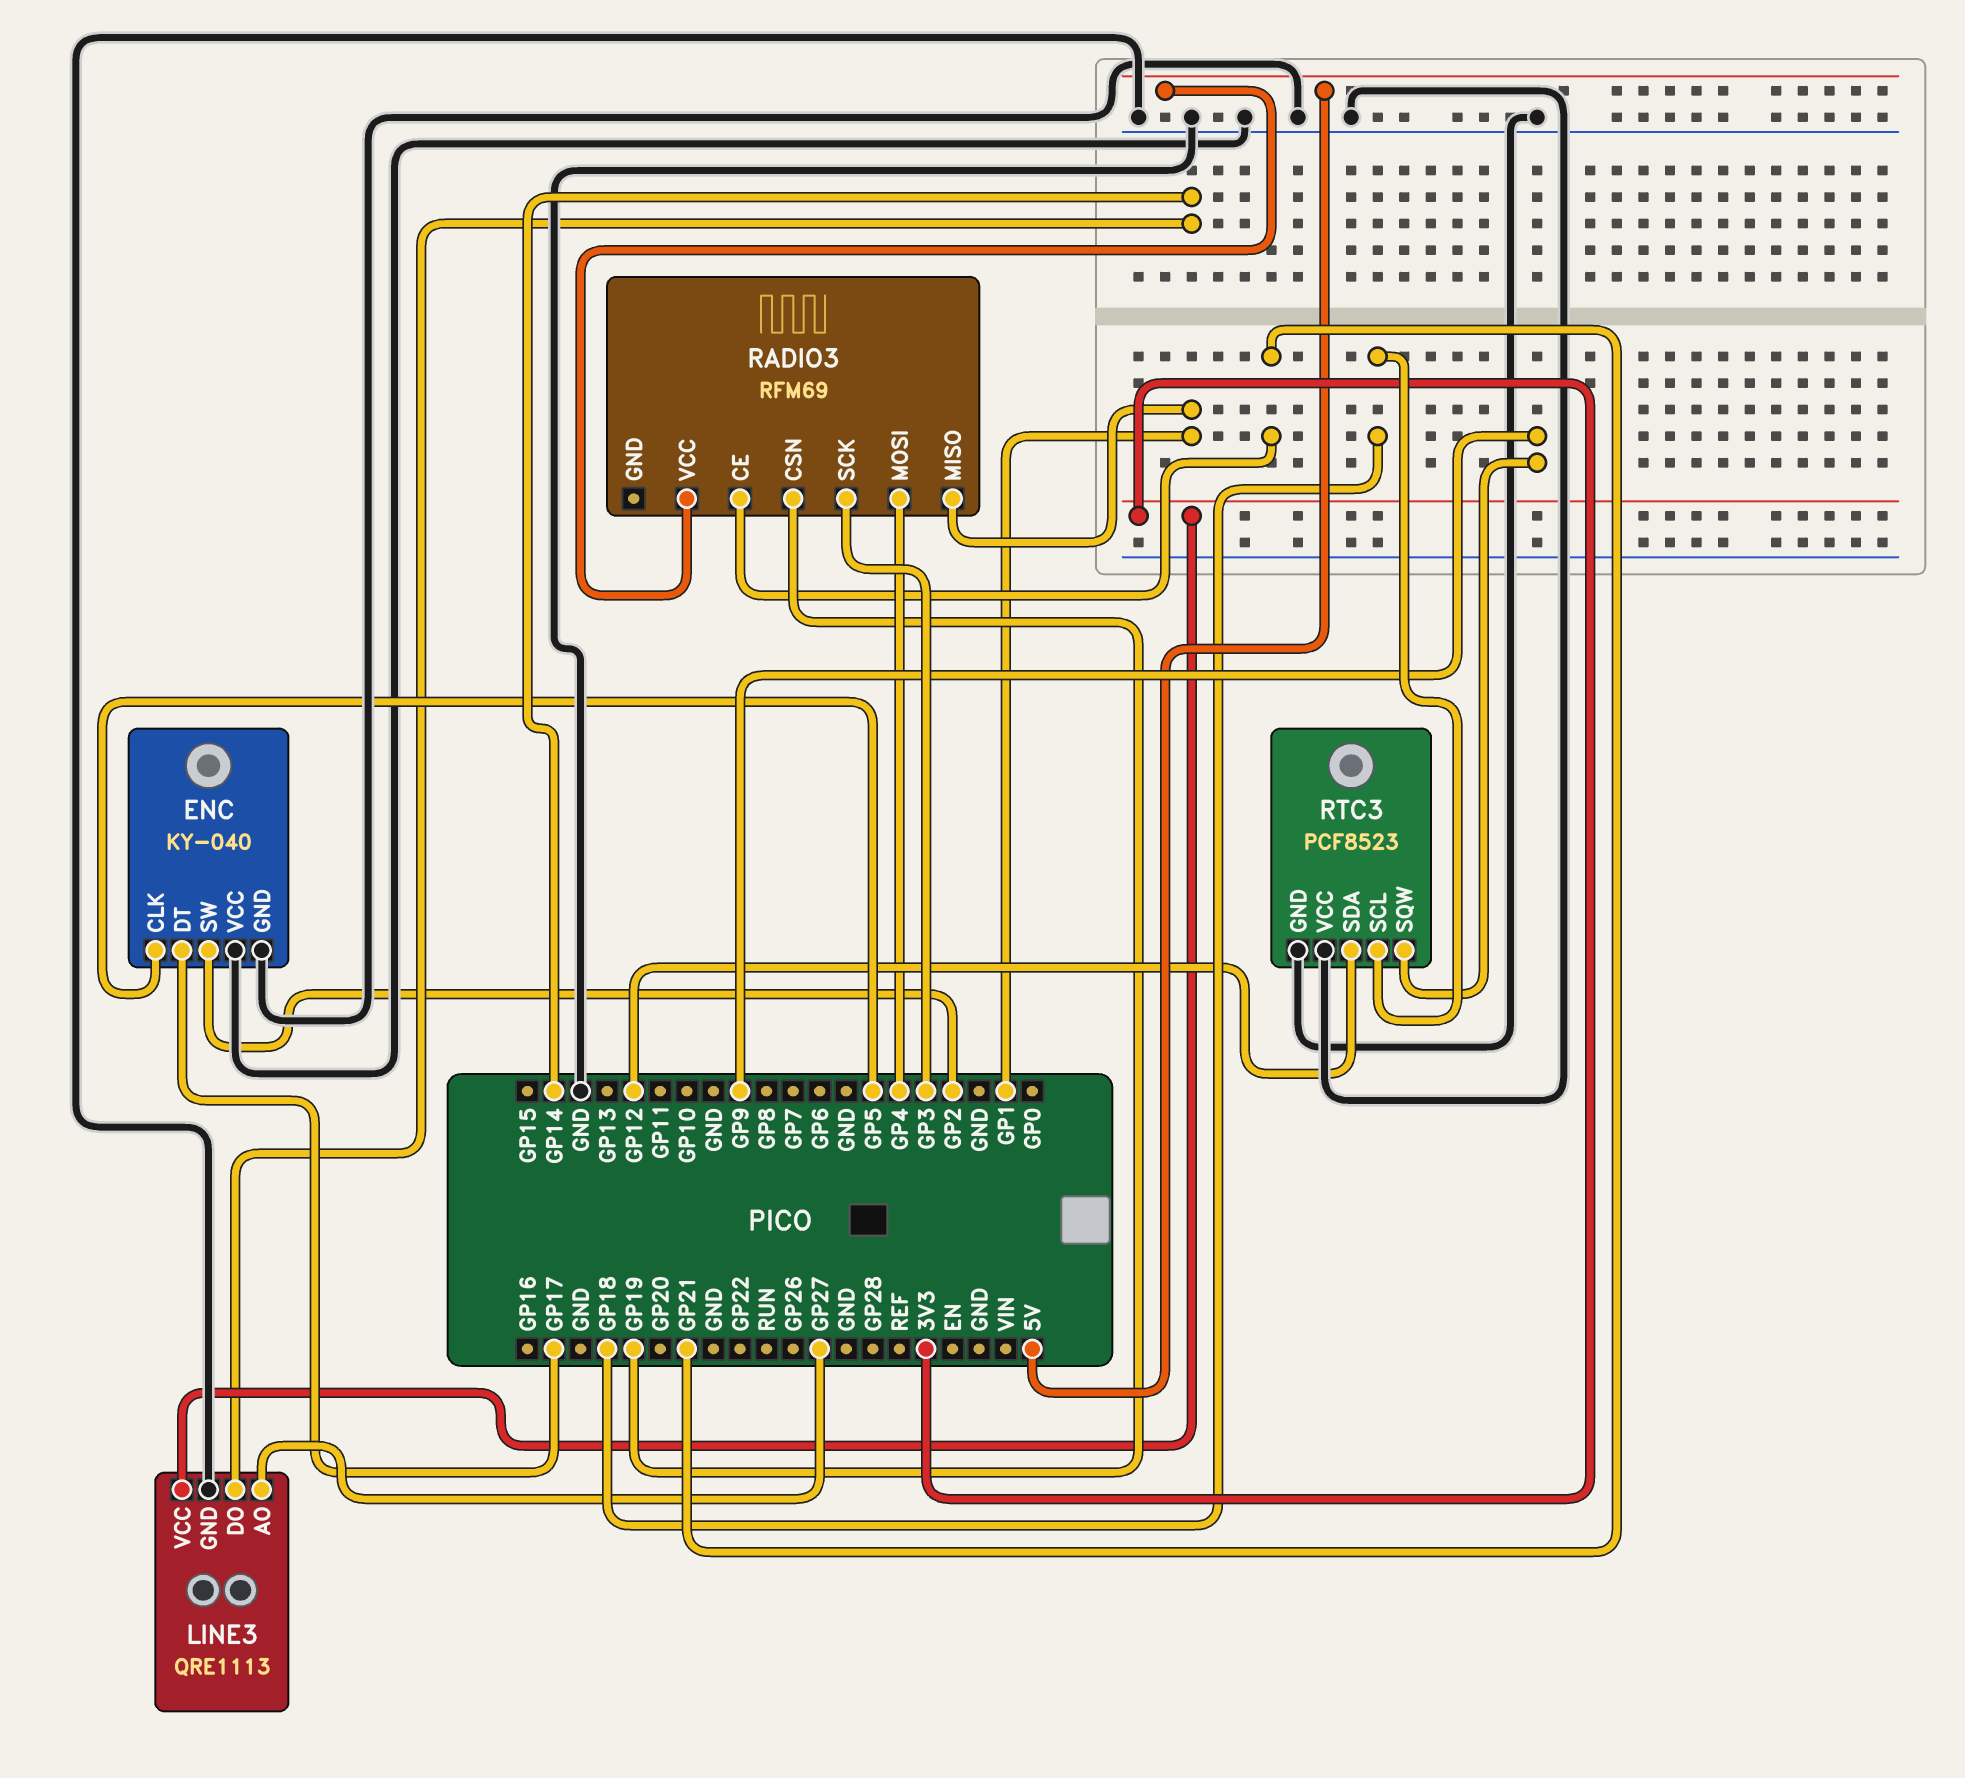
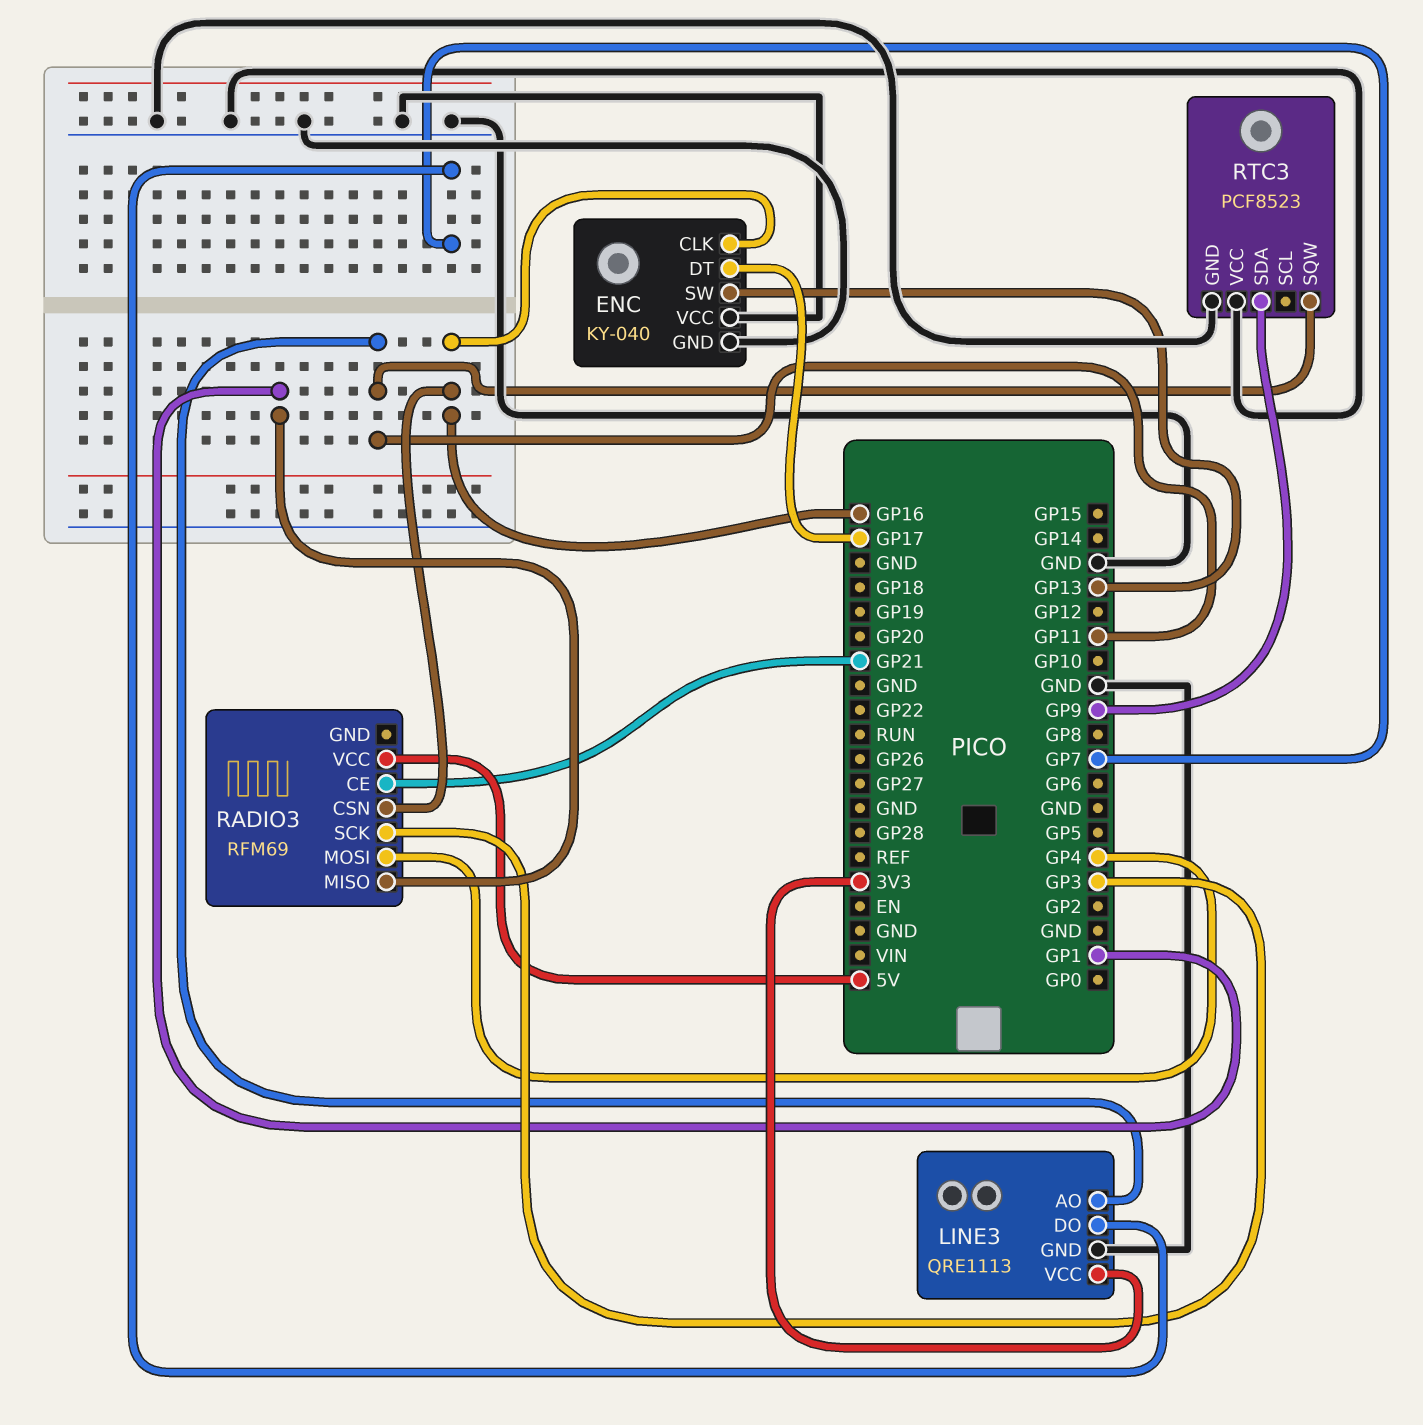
ENC pin CLK: GP5 -> GP16
ENC pin SW: GP2 -> GP13
LINE3 pin AO: GP27 -> GP11
LINE3 pin DO: GP14 -> GP7
RADIO3 pin CSN: GP19 -> GP16
RTC3 pin SCL: GP18 -> none
RTC3 pin SDA: GP12 -> GP9
RTC3 pin SQW: GP9 -> GP11

